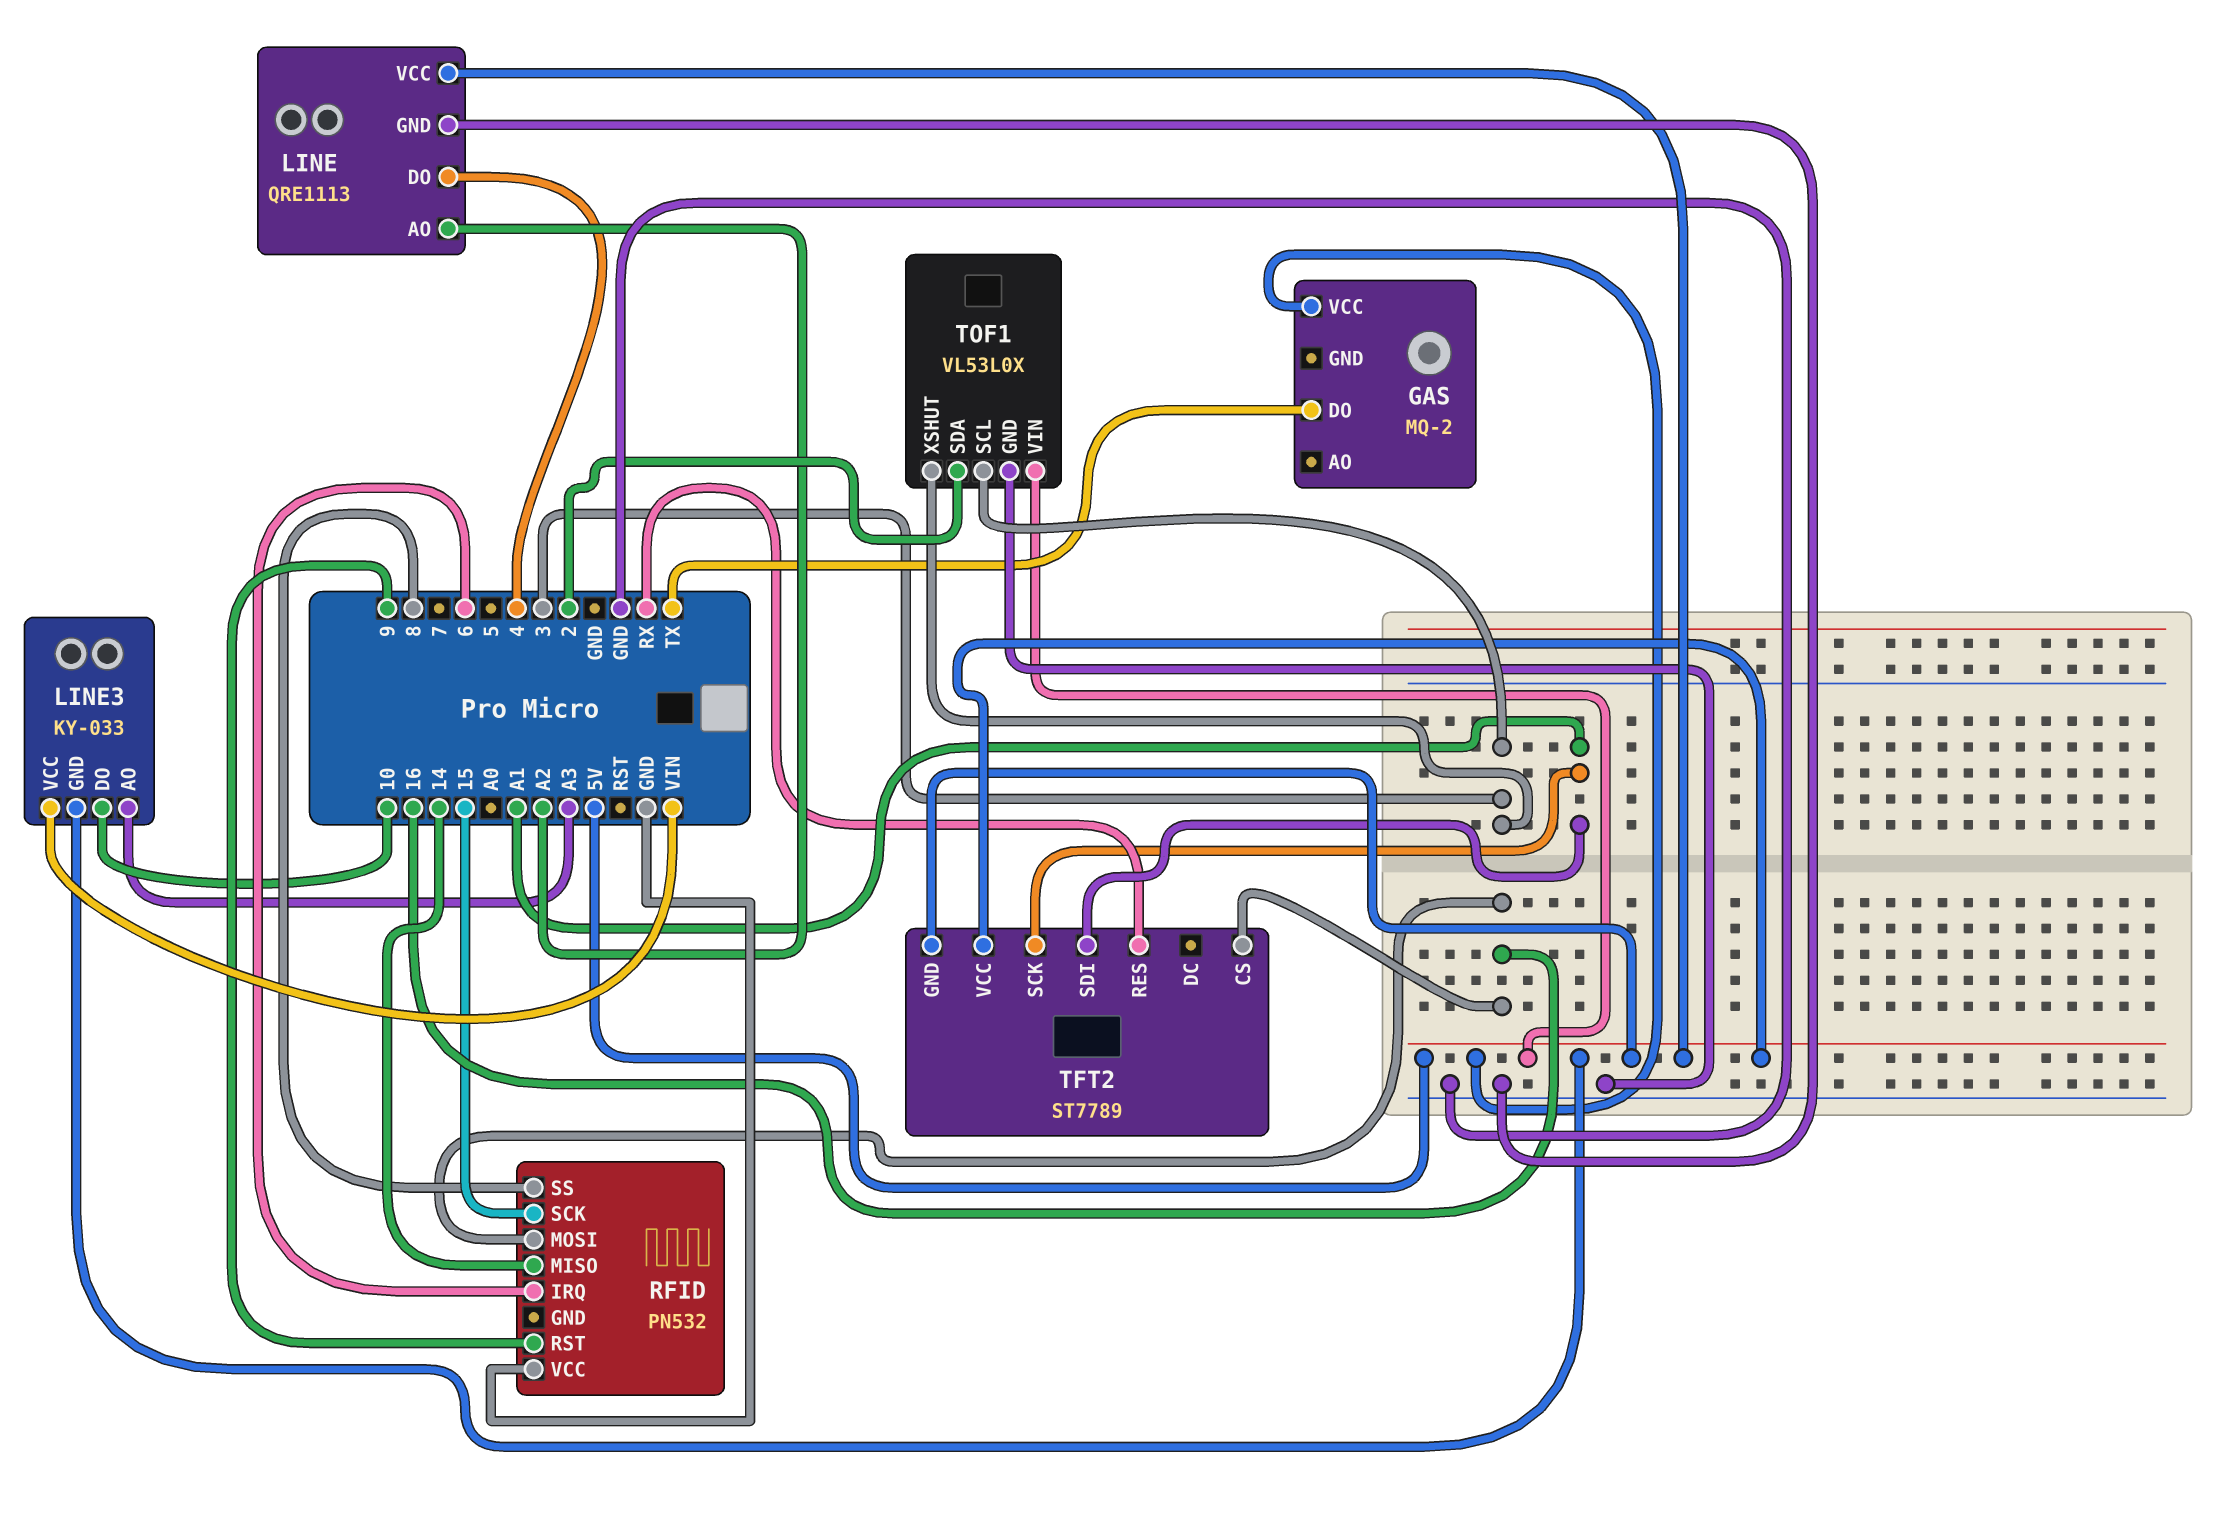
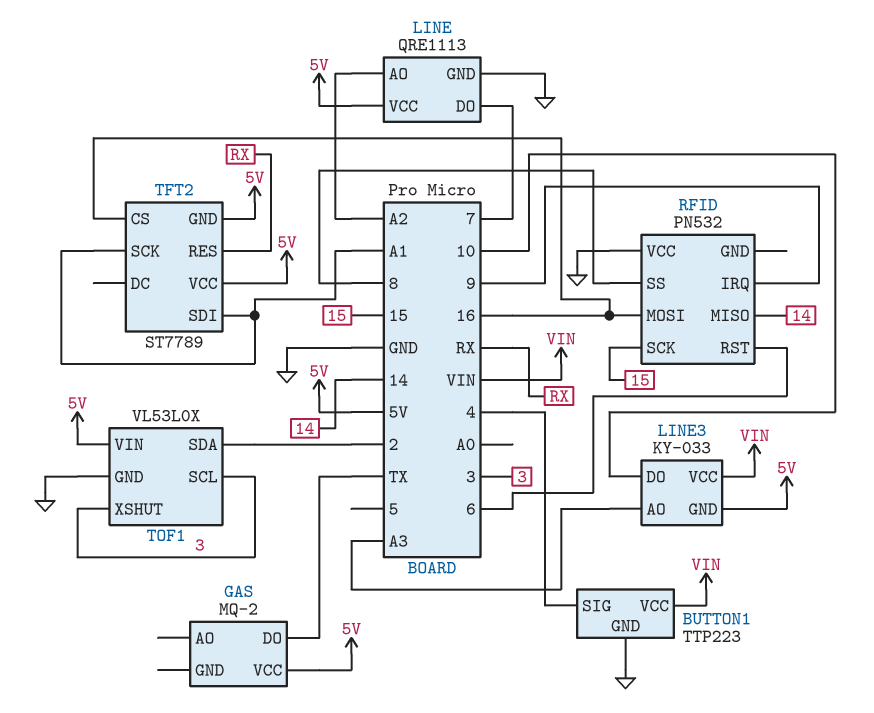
BUTTON1: none -> TTP223
BUTTON1 pin GND: none -> GND
BUTTON1 pin SIG: none -> 4
BUTTON1 pin VCC: none -> VIN
LINE pin DO: 4 -> 7
RFID pin IRQ: 6 -> 9
RFID pin RST: 9 -> 6

